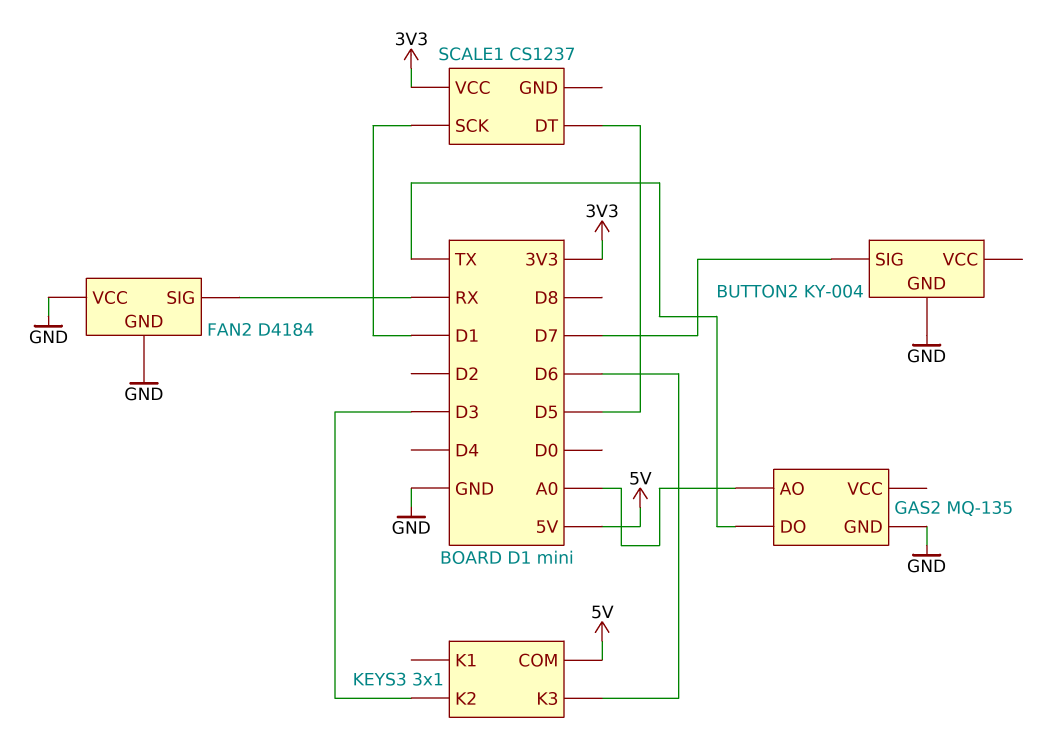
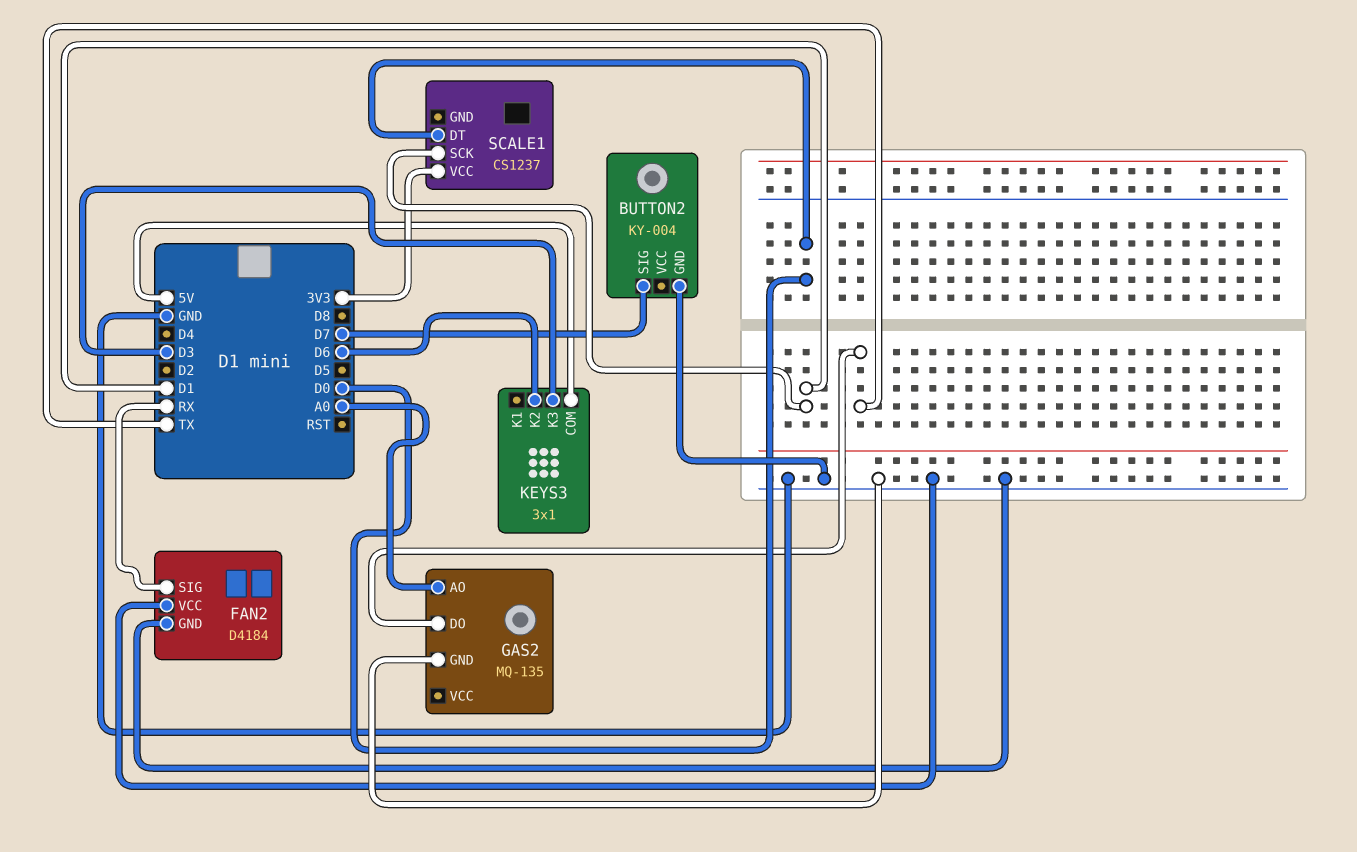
KEYS3 pin K2: D3 -> D6
KEYS3 pin K3: D6 -> D3
SCALE1 pin DT: D5 -> D0

